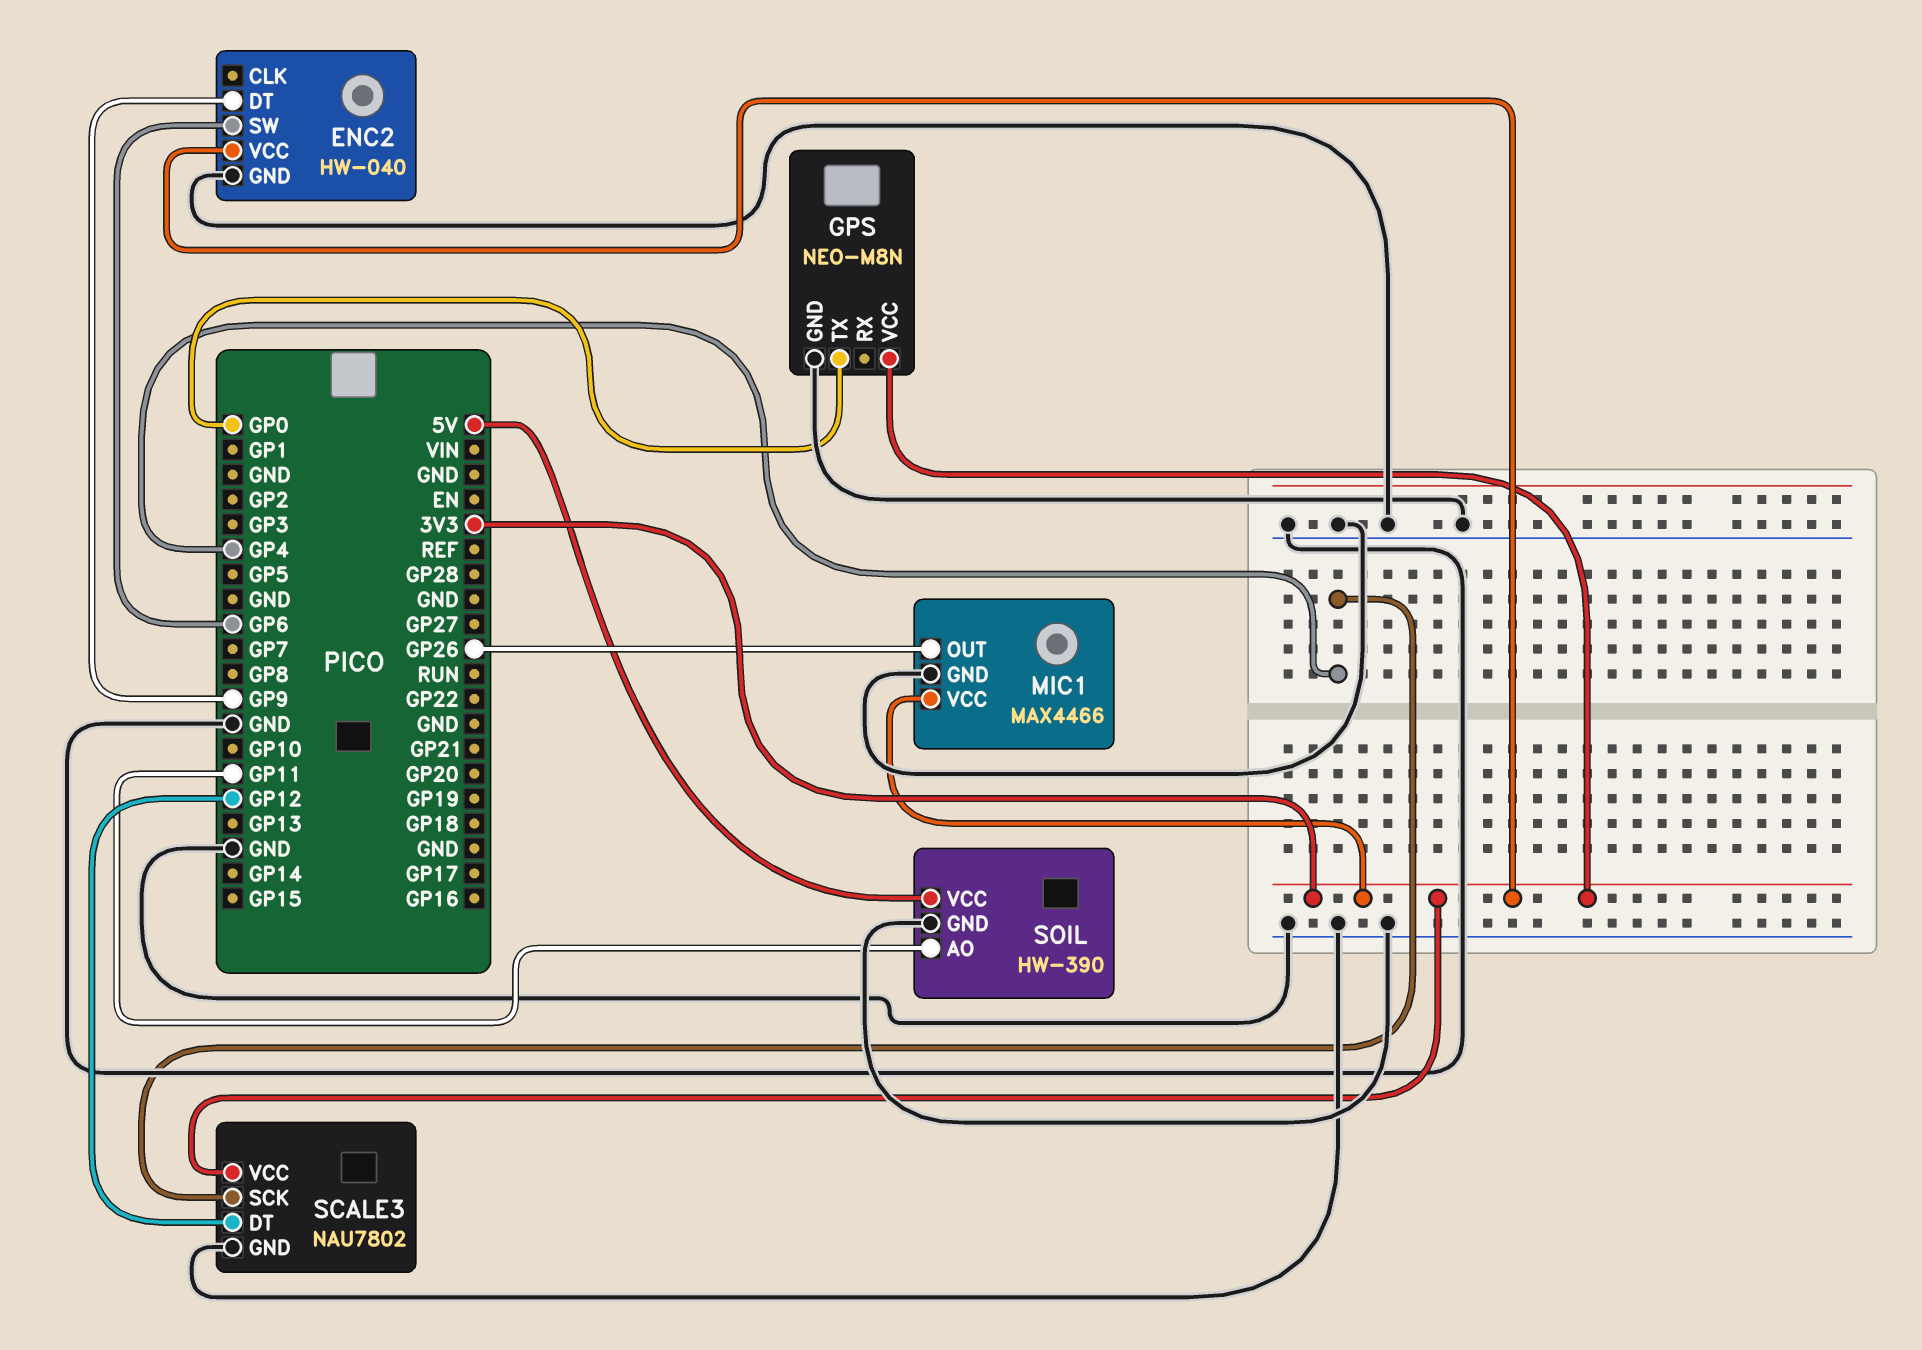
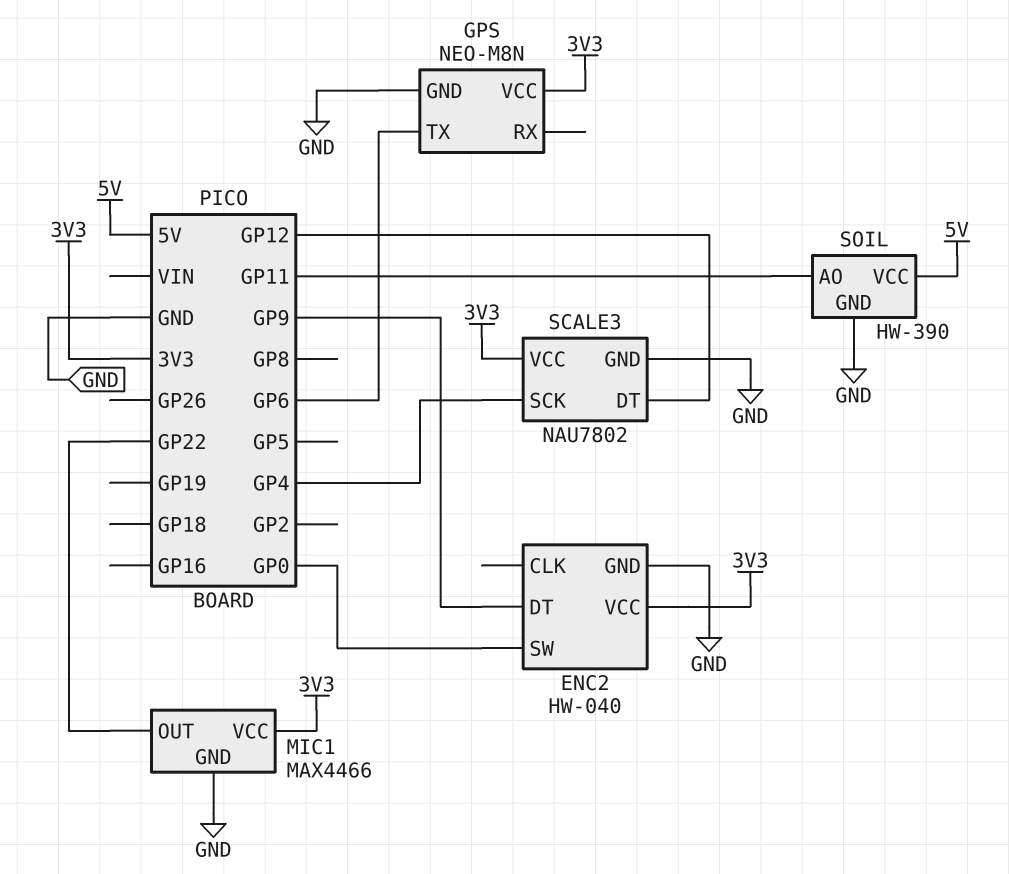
ENC2 pin SW: GP6 -> GP0
GPS pin TX: GP0 -> GP6
MIC1 pin OUT: GP26 -> GP22

